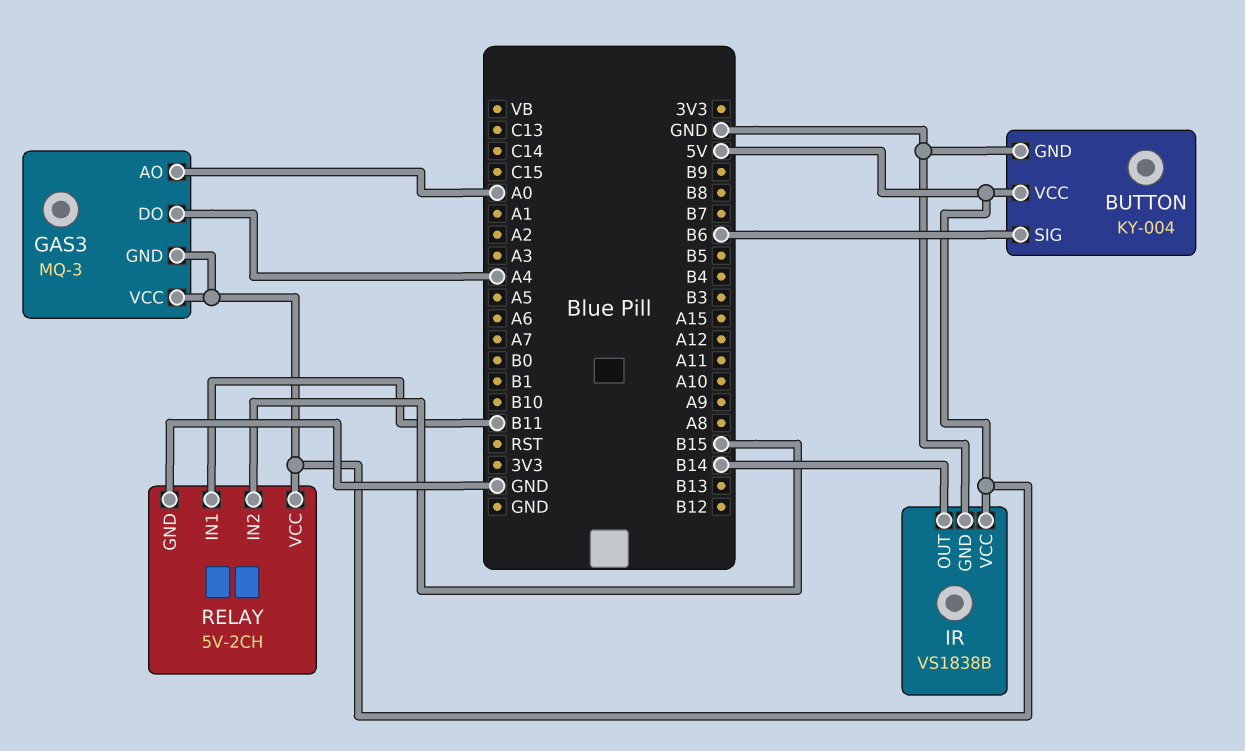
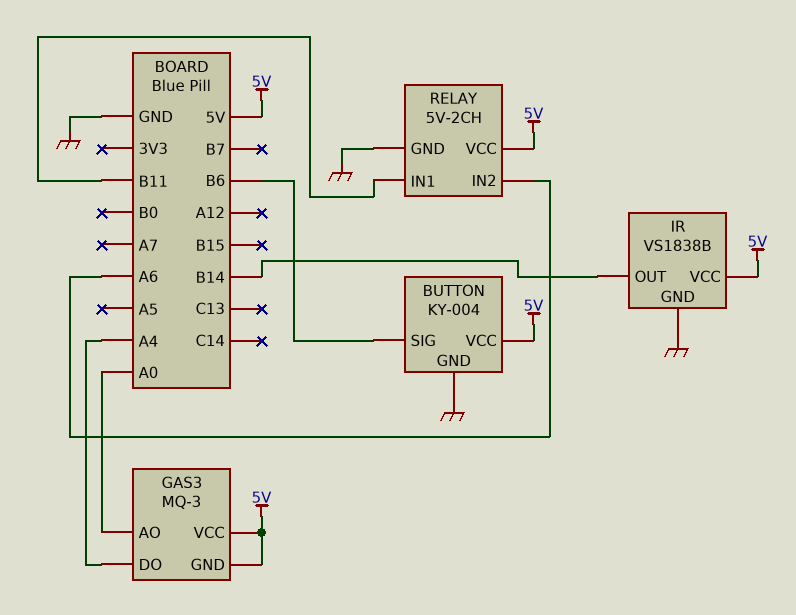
RELAY pin IN2: B15 -> A6

